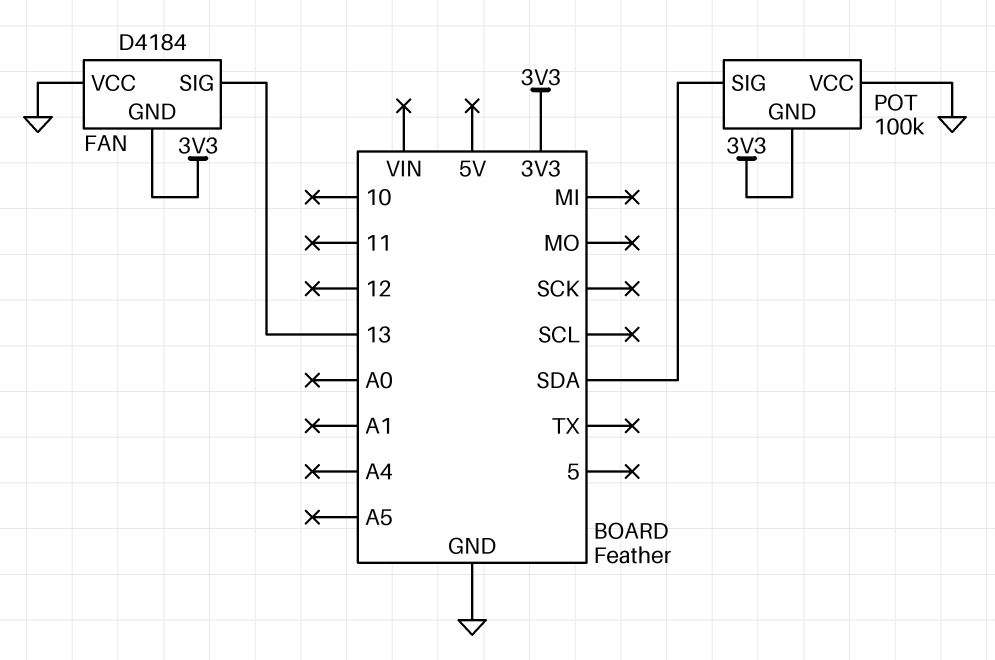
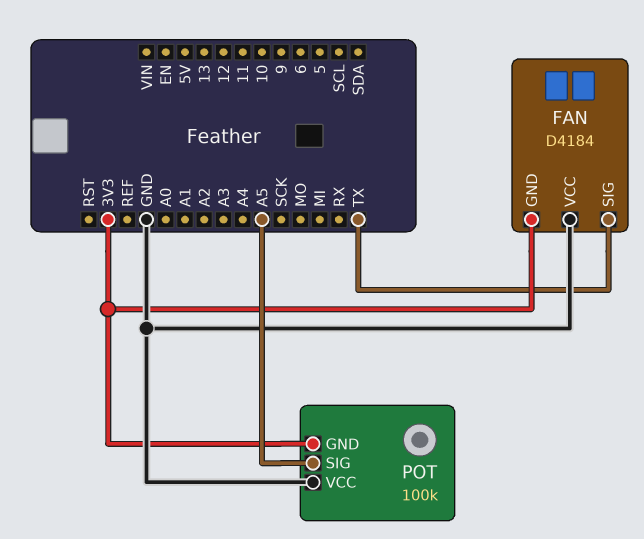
FAN pin SIG: 13 -> TX
POT pin SIG: SDA -> A5

